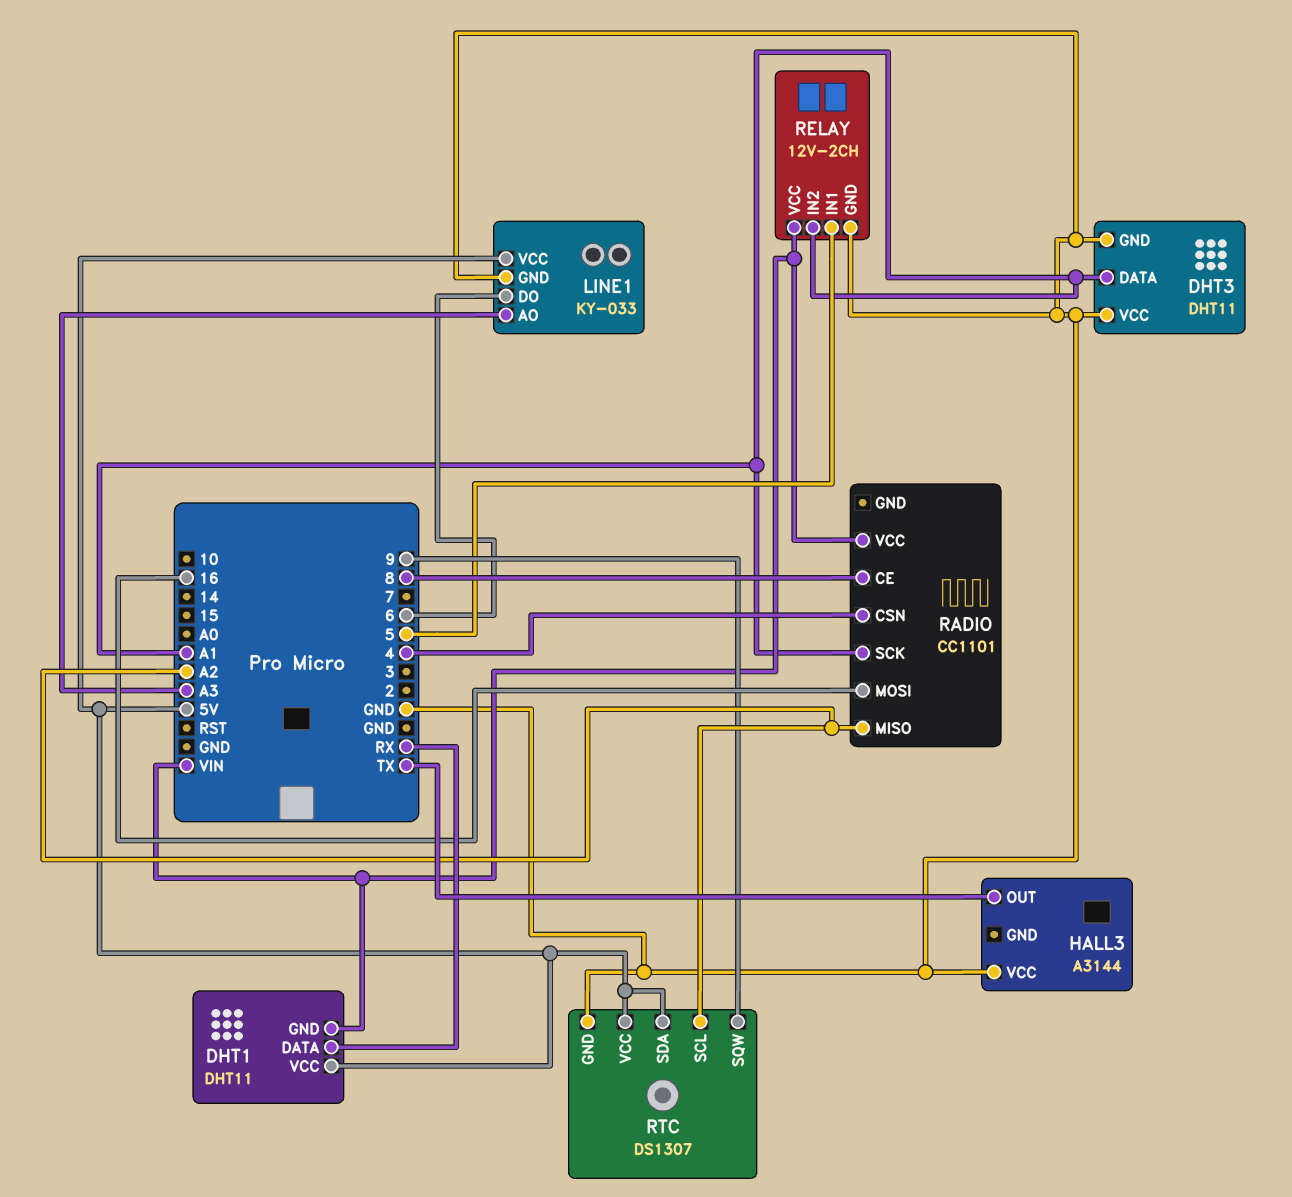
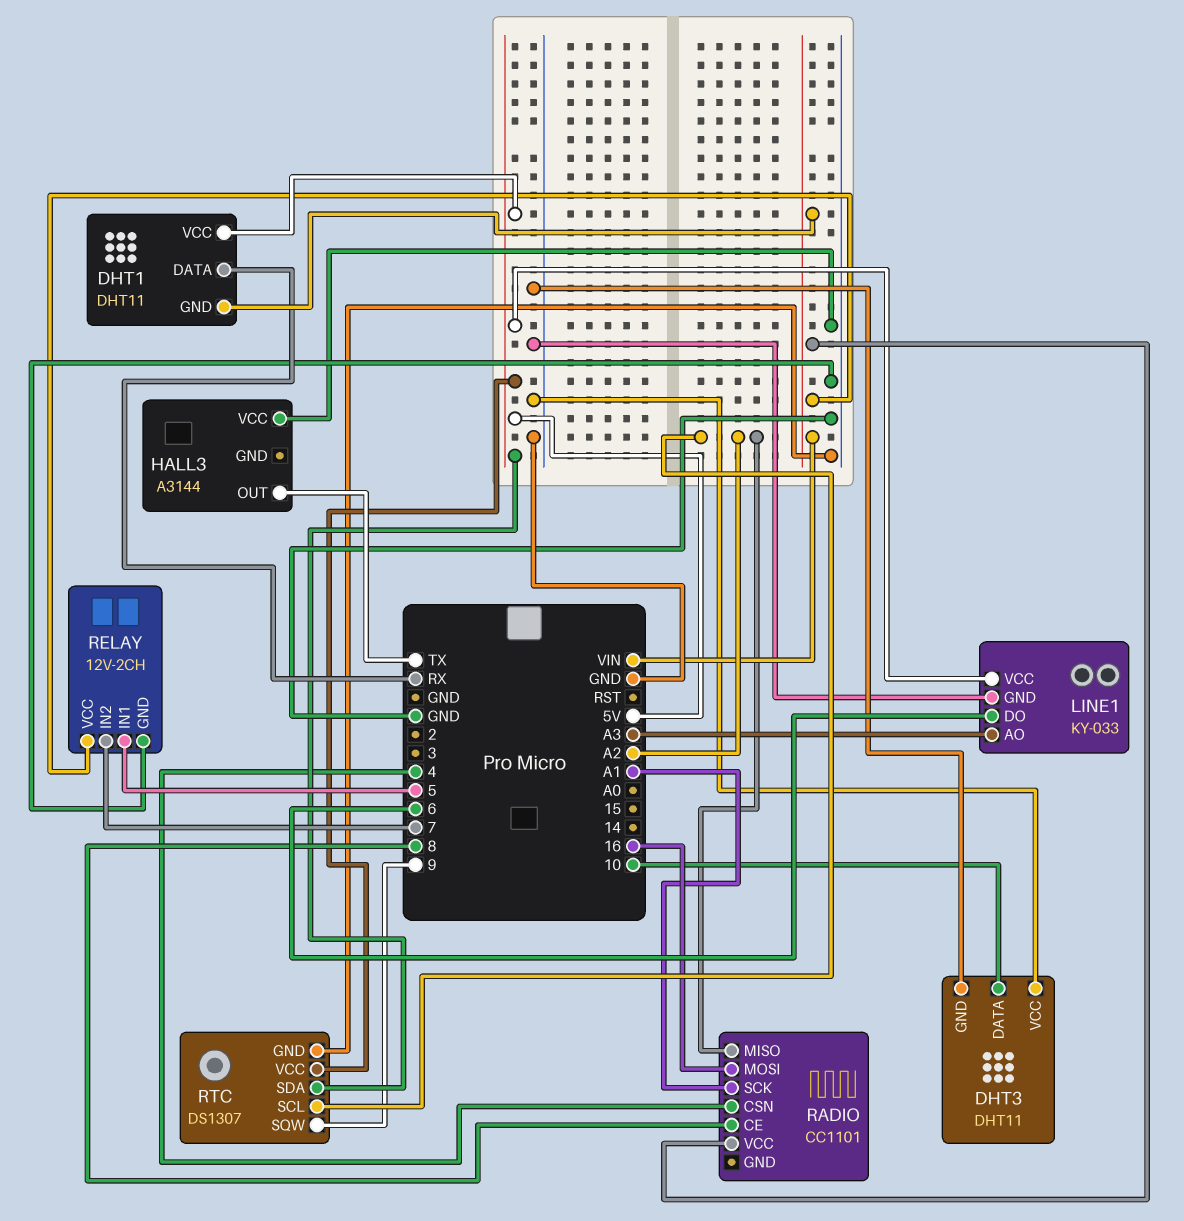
DHT3 pin DATA: A1 -> 10
RELAY pin IN2: A1 -> 7

